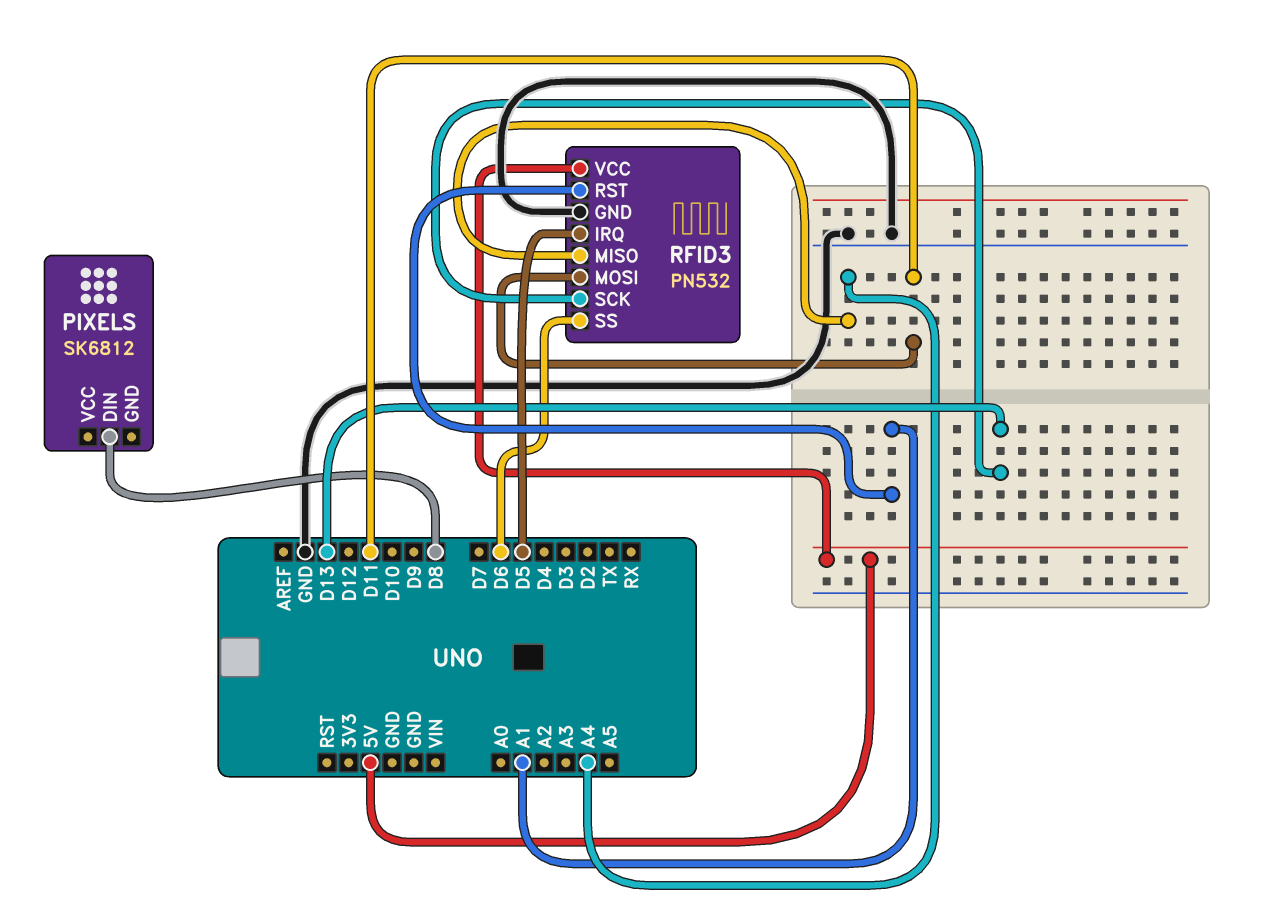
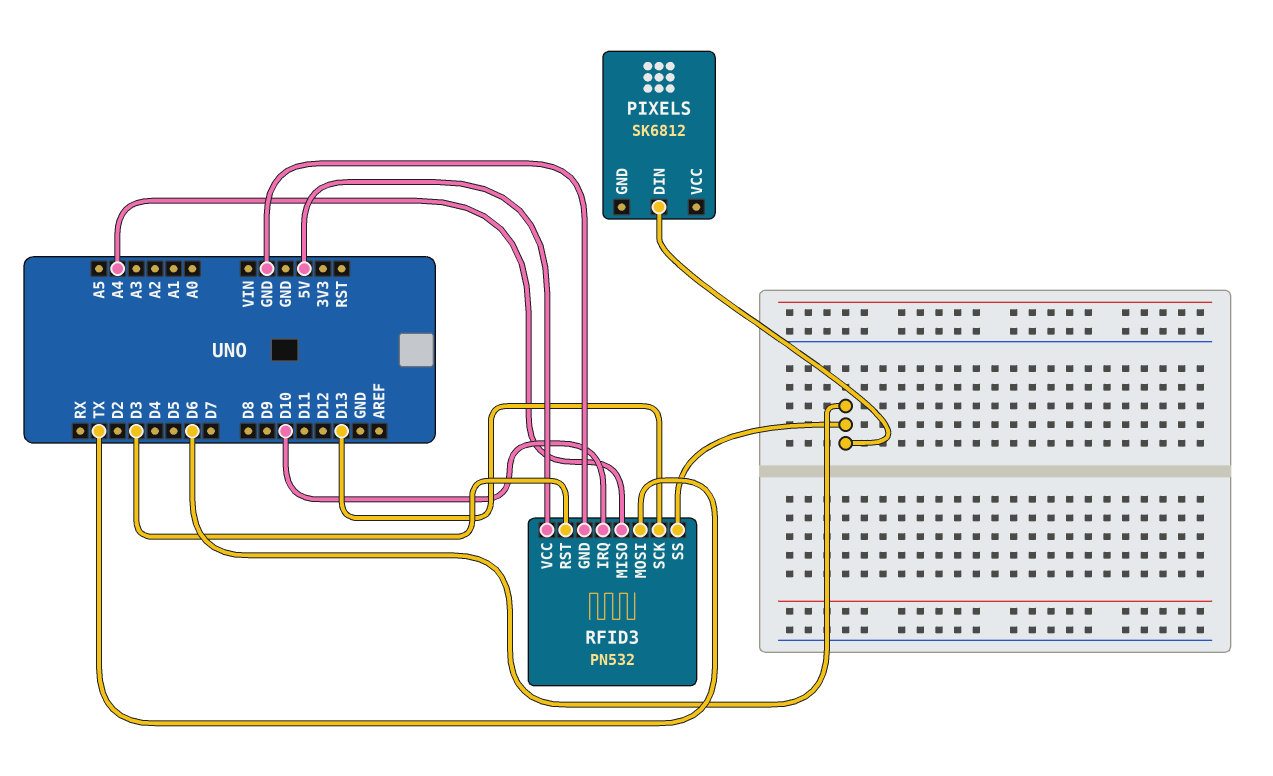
PIXELS pin DIN: D8 -> D6
RFID3 pin IRQ: D5 -> D10
RFID3 pin MOSI: D11 -> TX
RFID3 pin RST: A1 -> D3

